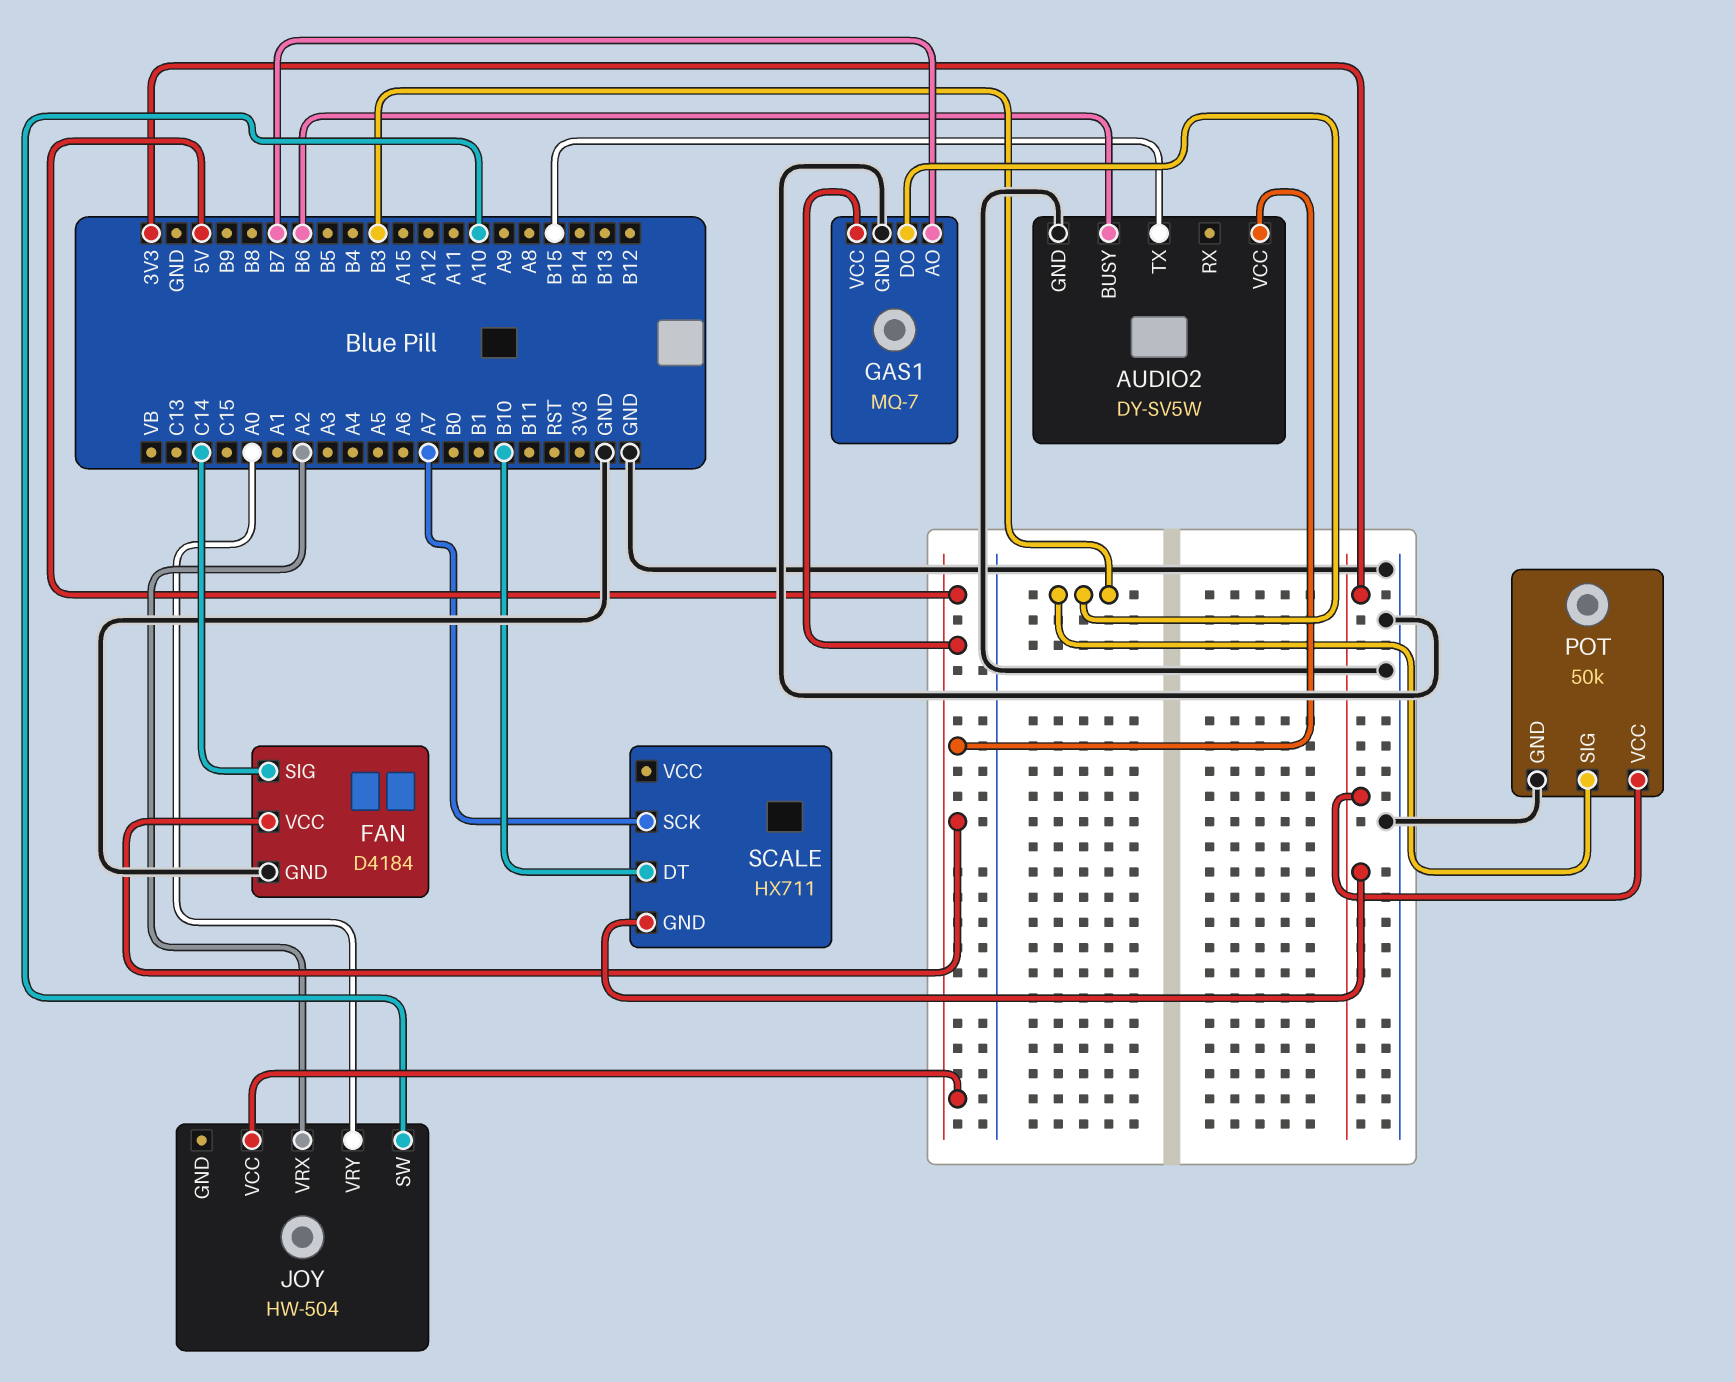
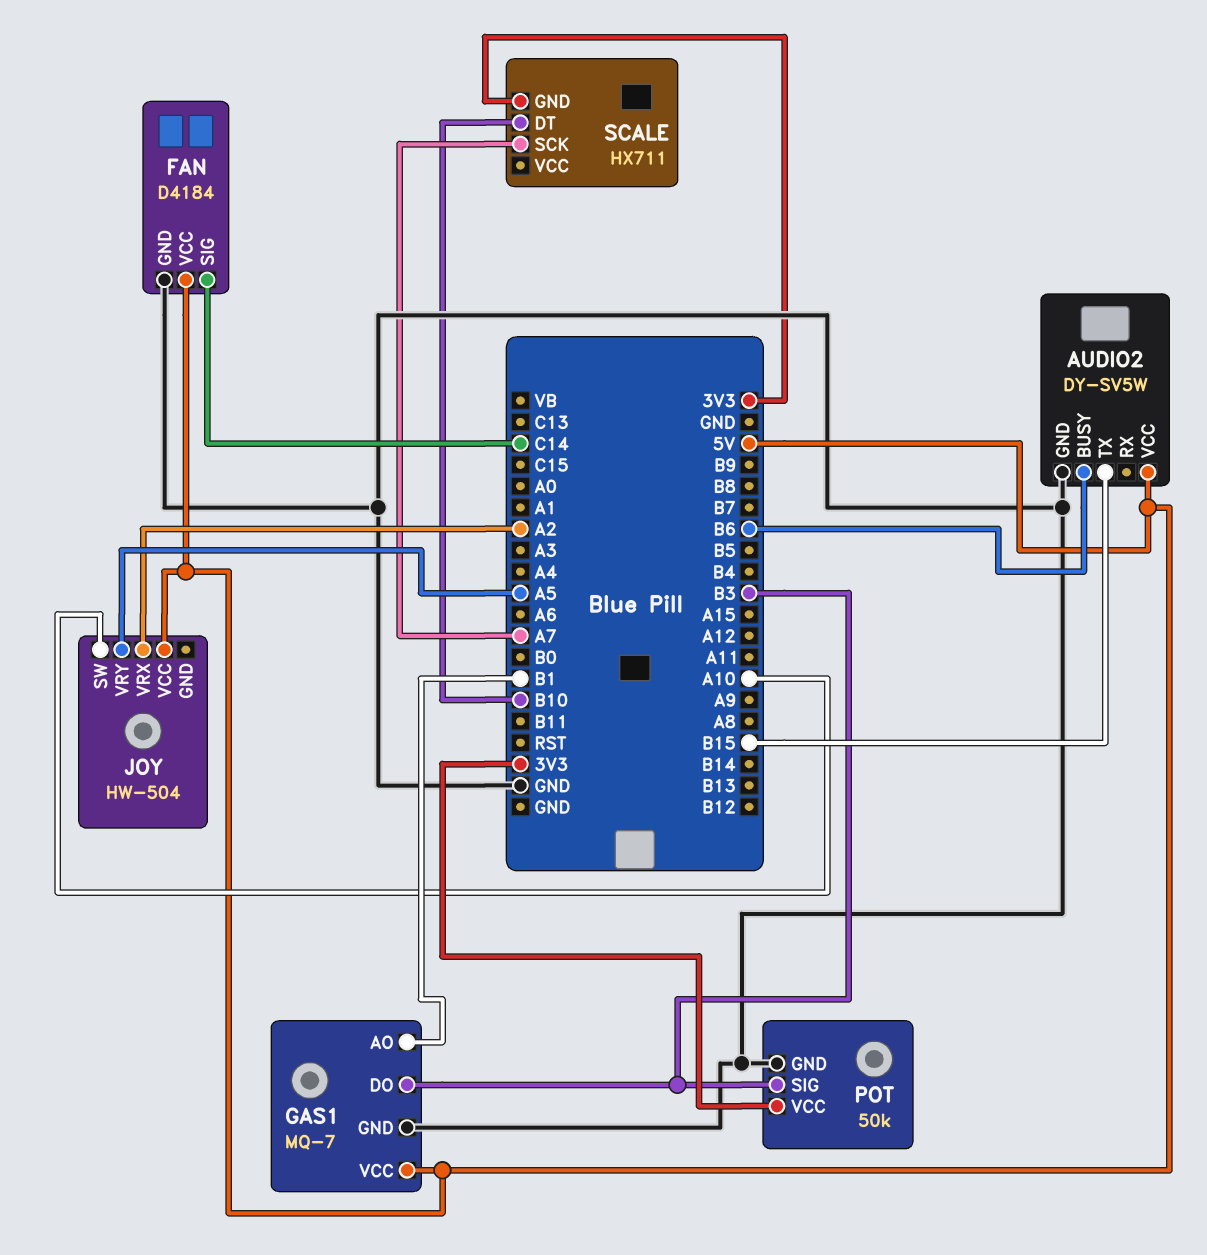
GAS1 pin AO: B7 -> B1
JOY pin VRY: A0 -> A5

